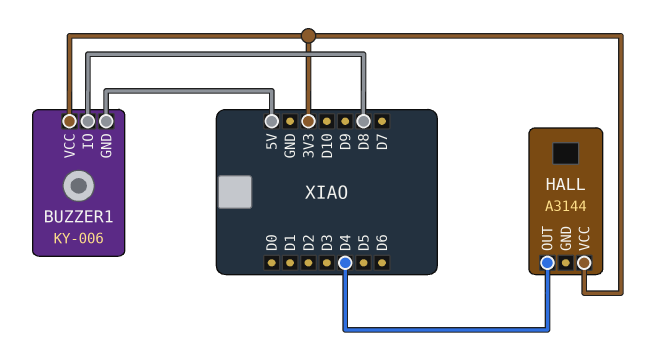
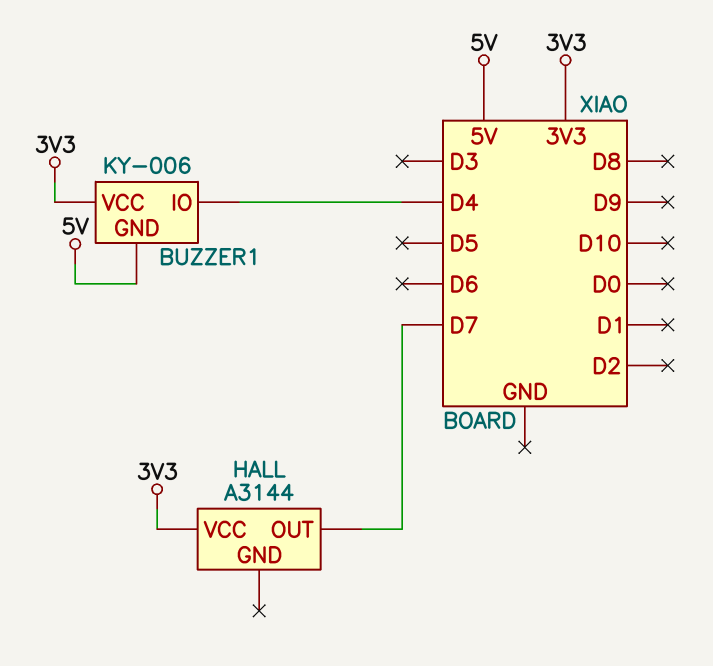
BUZZER1 pin IO: D8 -> D4
HALL pin OUT: D4 -> D7

